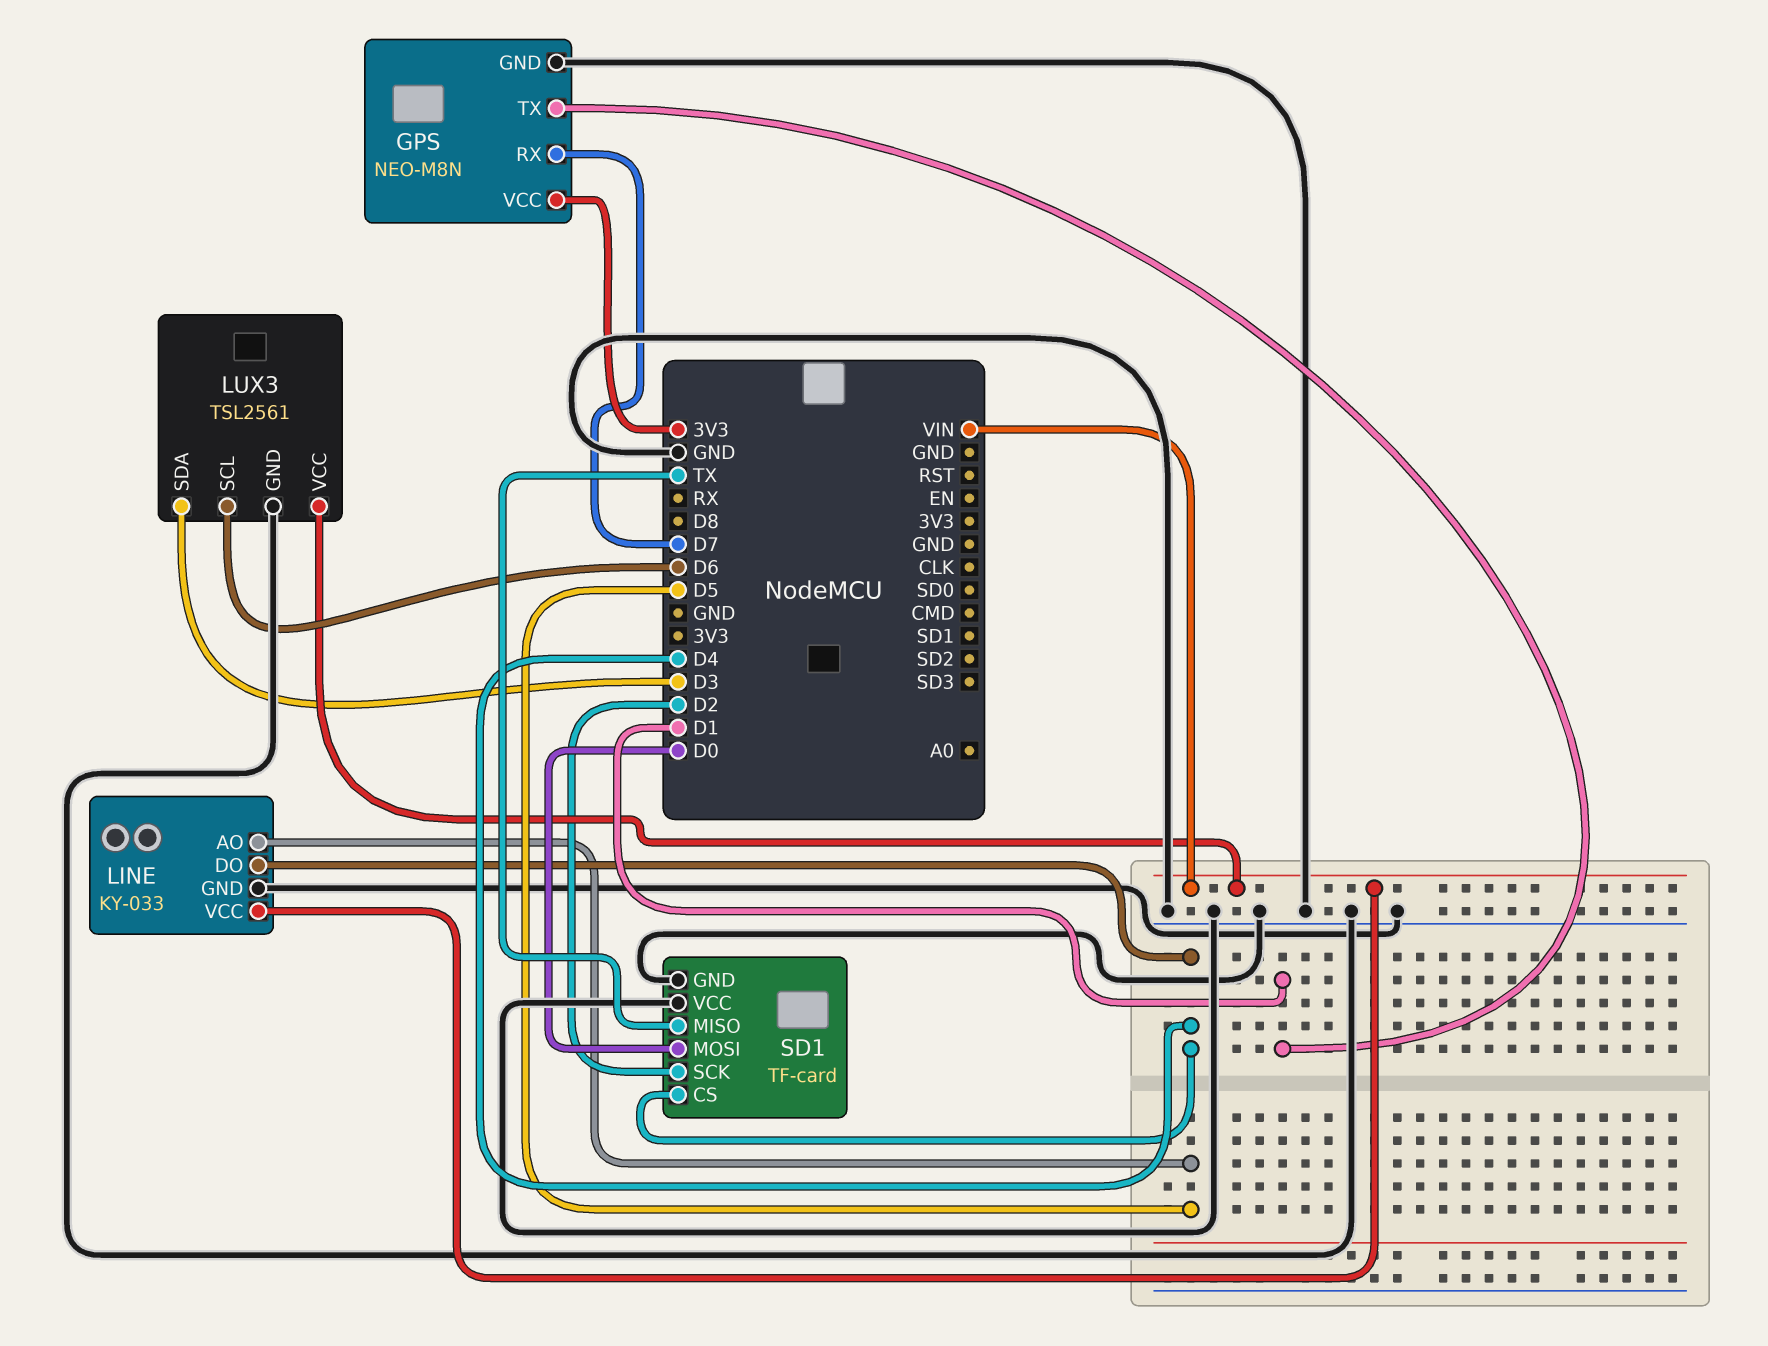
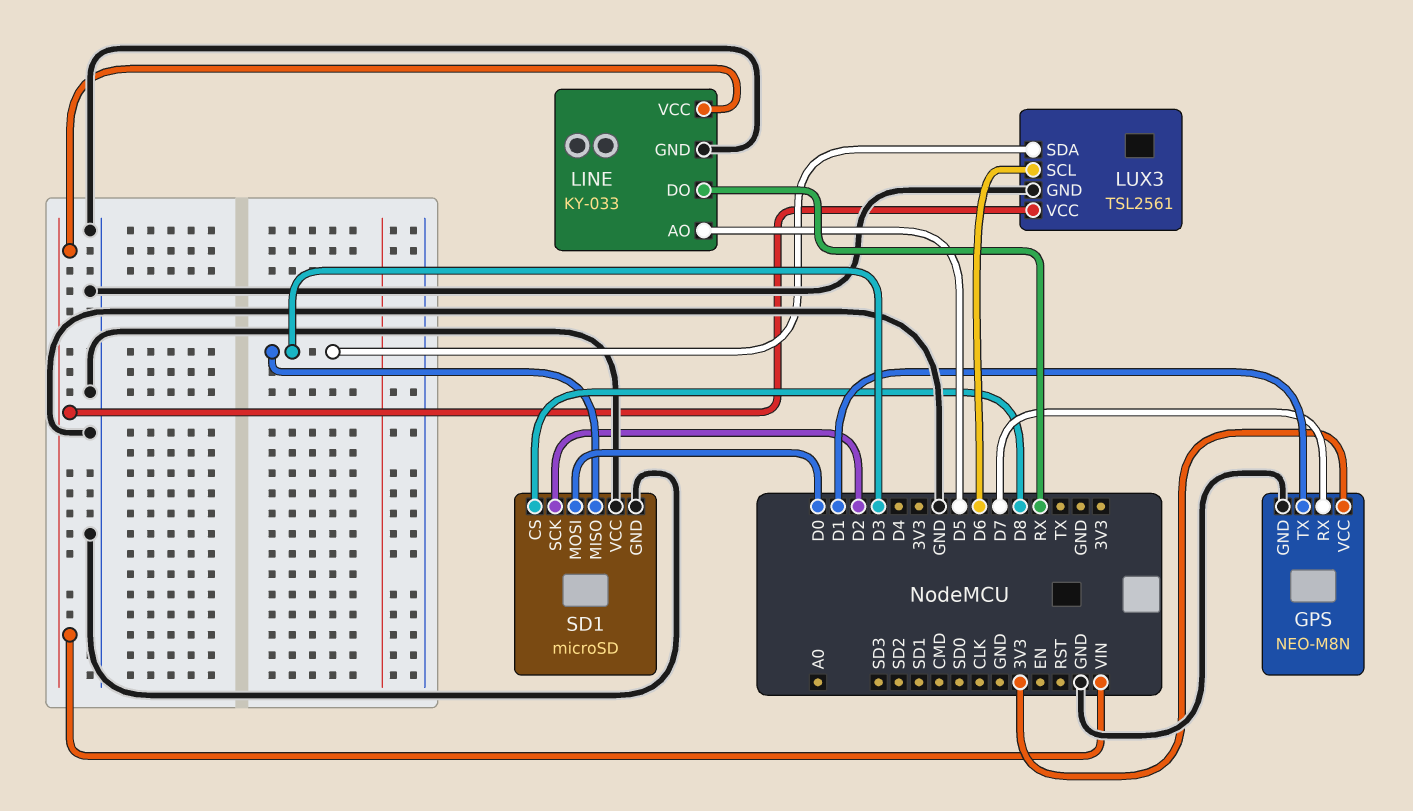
LINE pin DO: D4 -> RX
SD1: TF-card -> microSD
SD1 pin CS: D4 -> D8
SD1 pin MISO: TX -> D3

